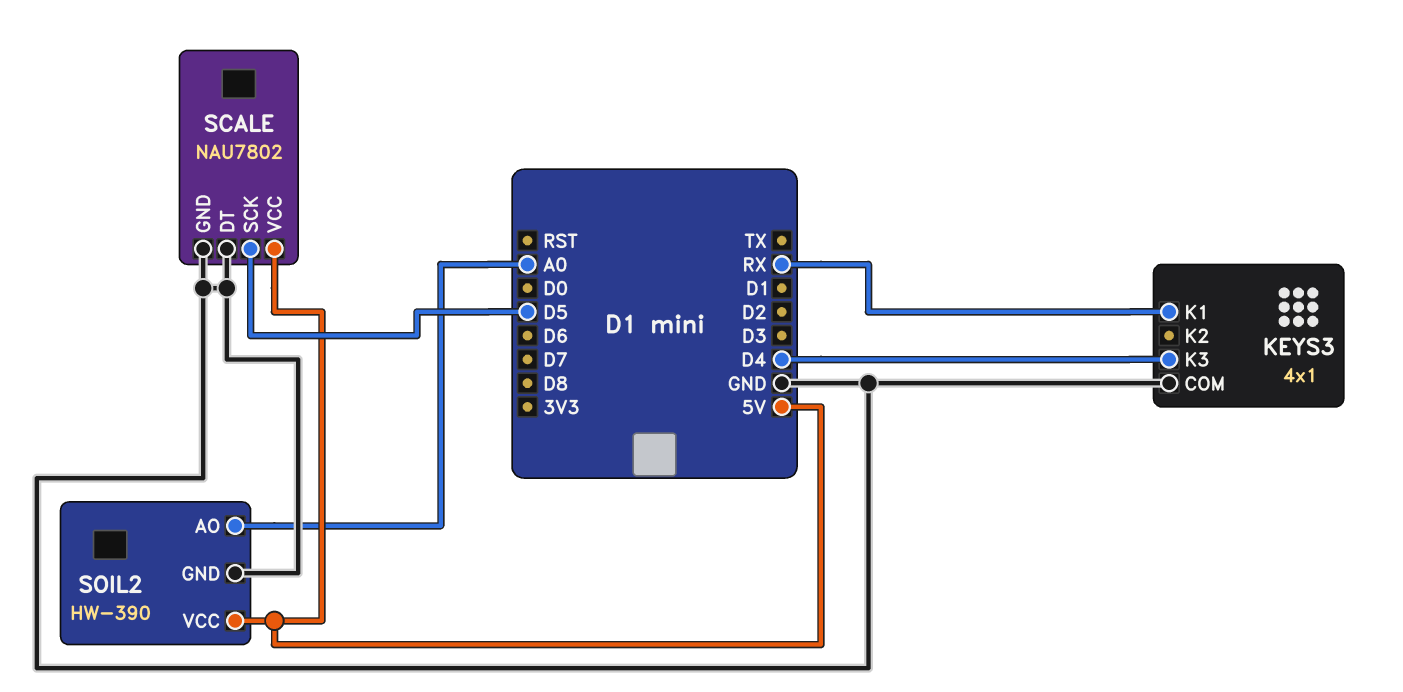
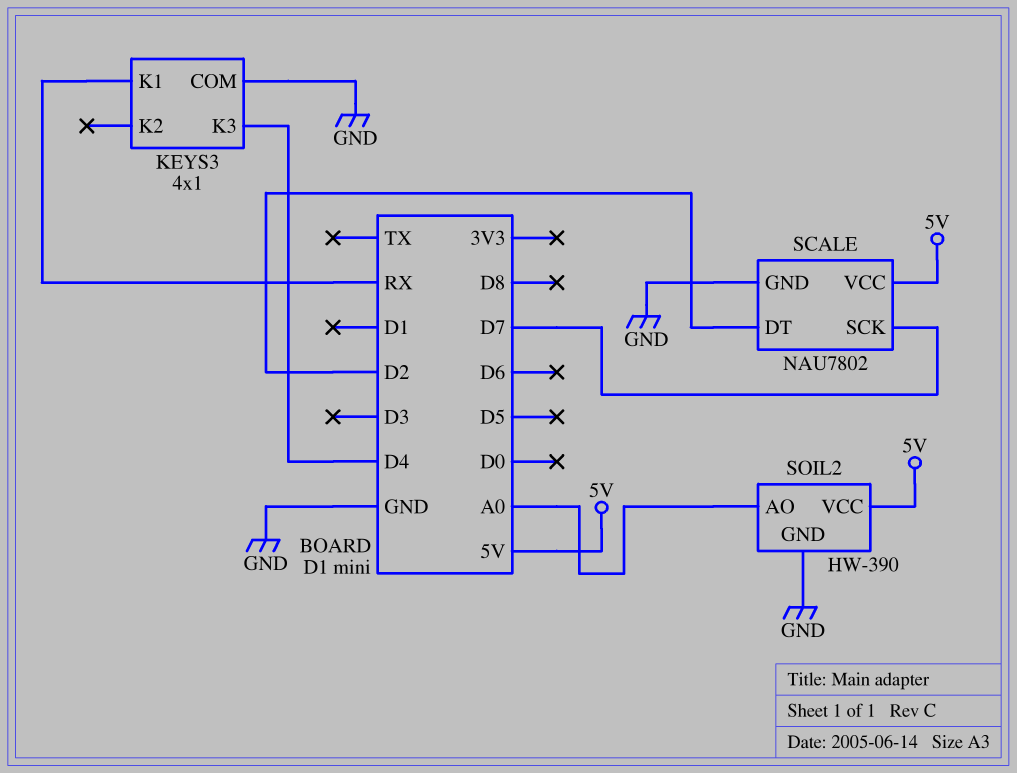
SCALE pin DT: GND -> D2
SCALE pin SCK: D5 -> D7

